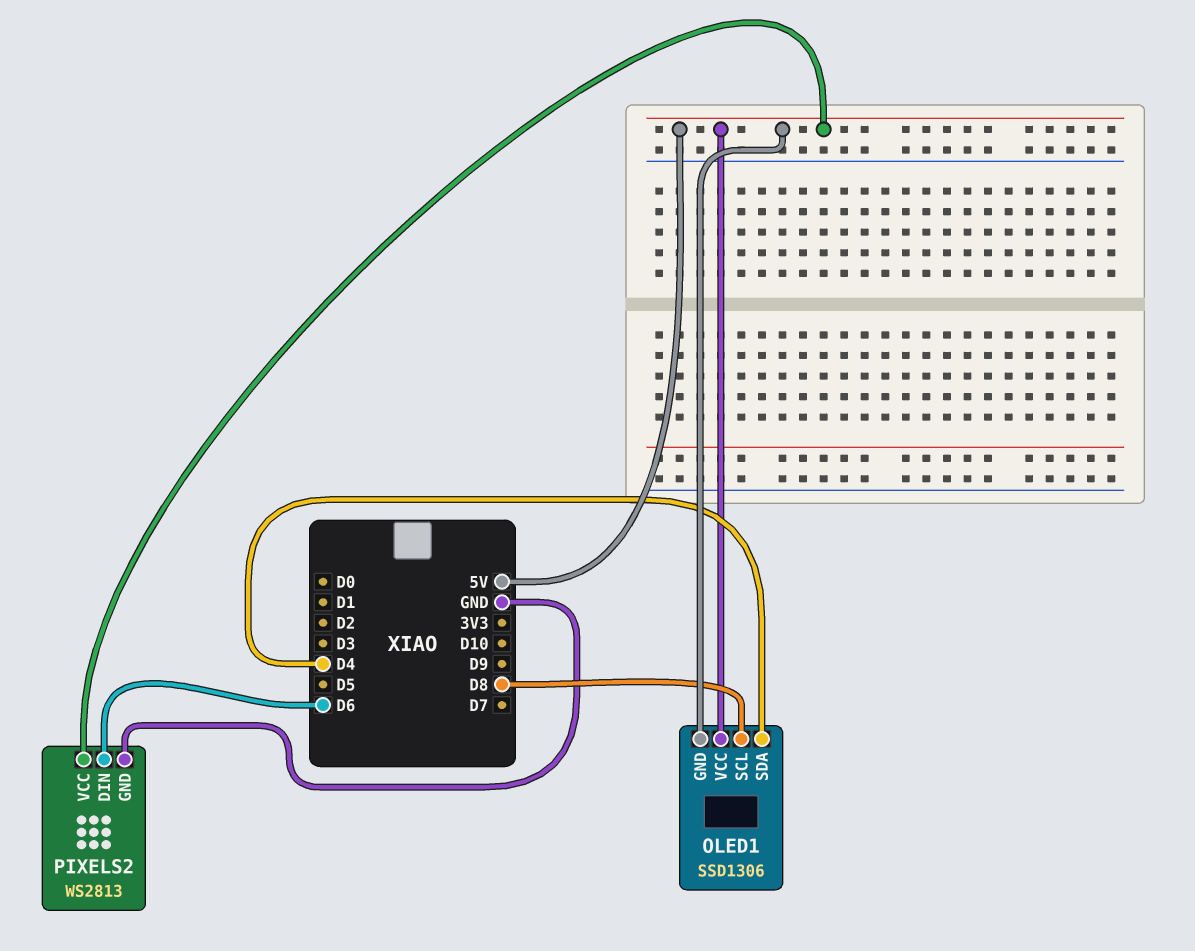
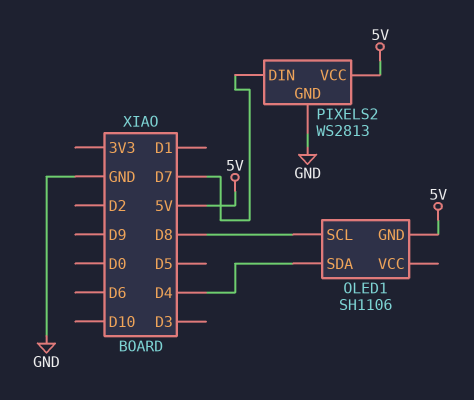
OLED1: SSD1306 -> SH1106
OLED1 pin VCC: 5V -> none
PIXELS2 pin DIN: D6 -> D7

